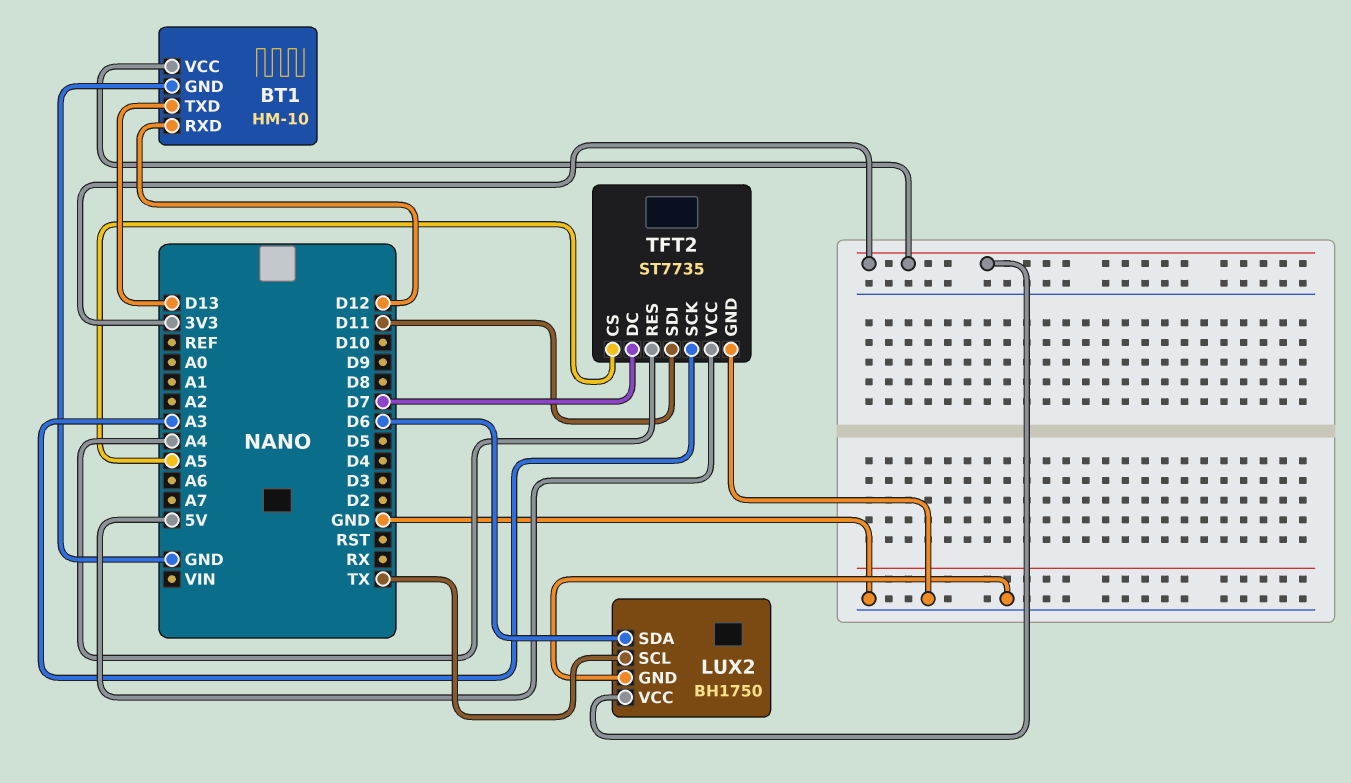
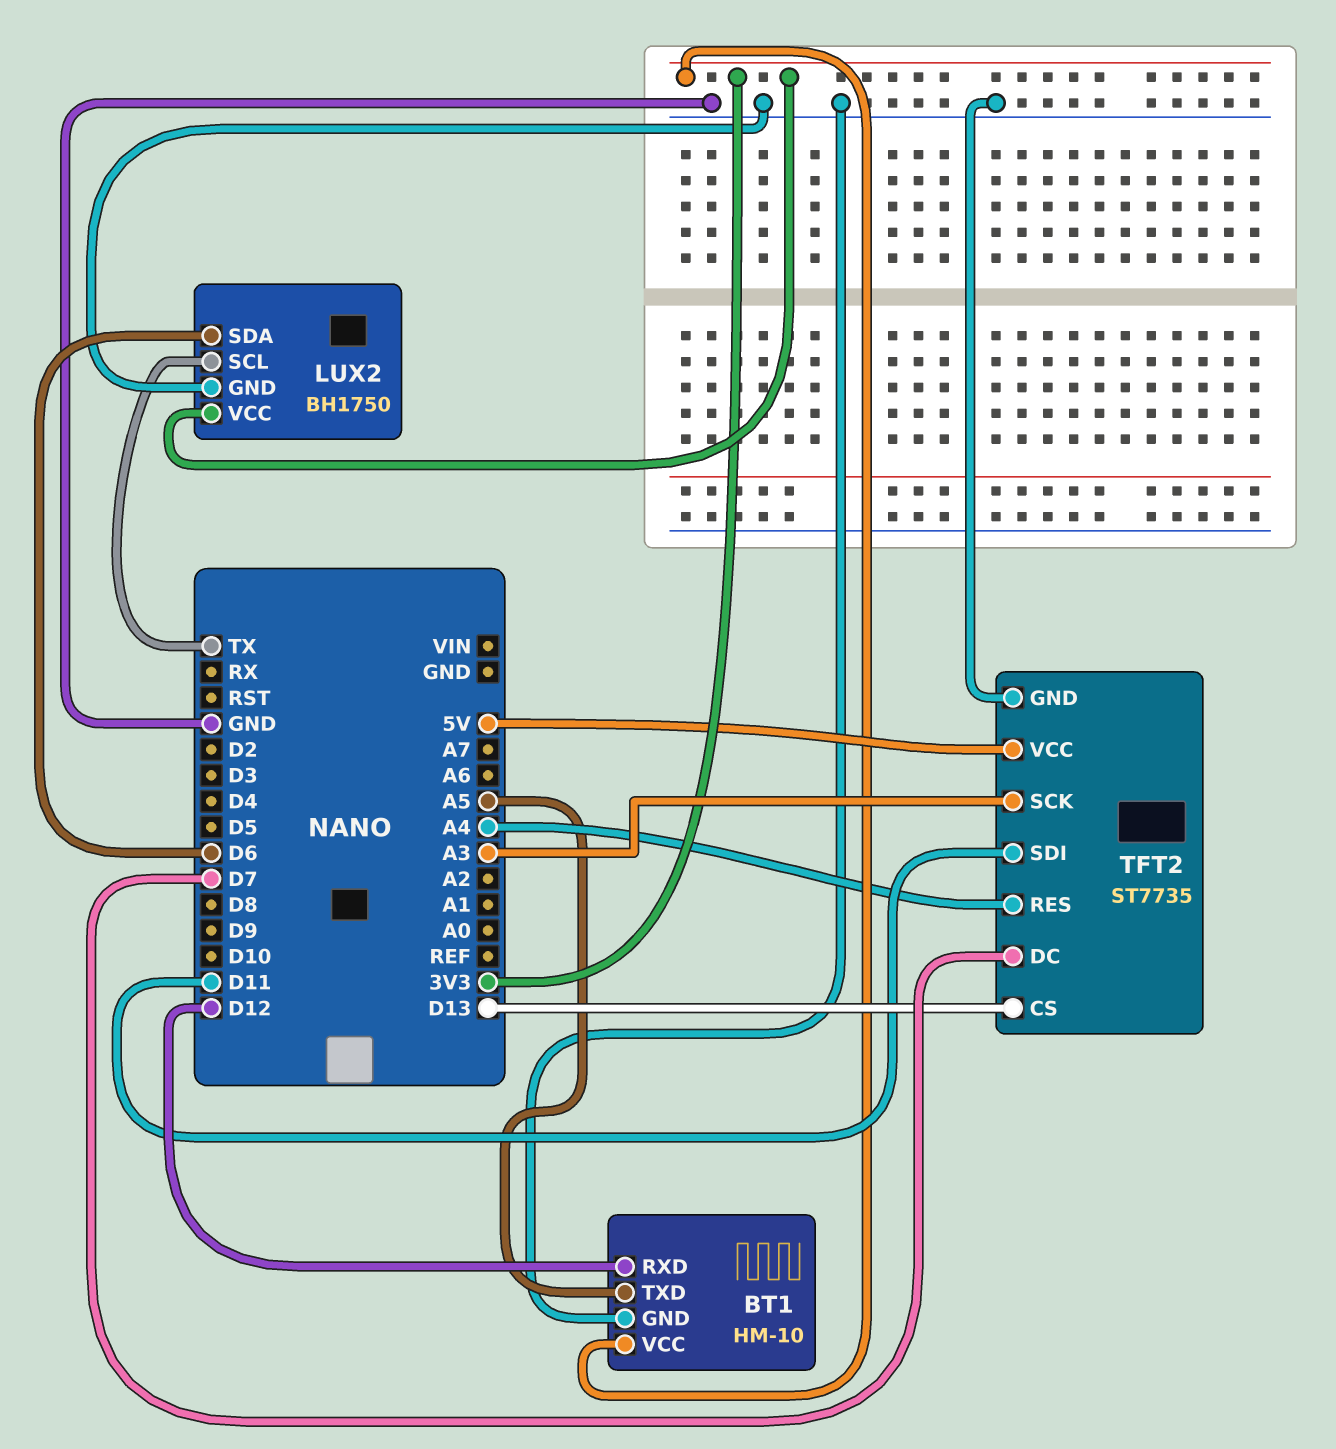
BT1 pin TXD: D13 -> A5
TFT2 pin CS: A5 -> D13

